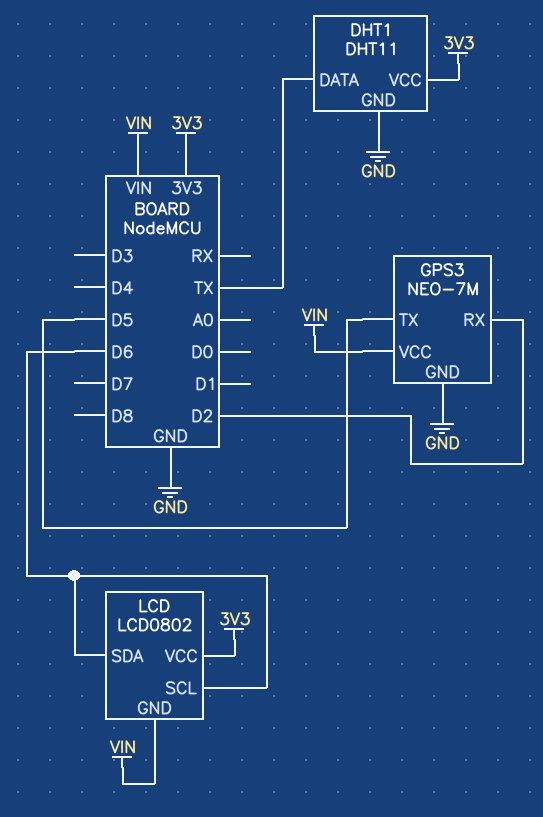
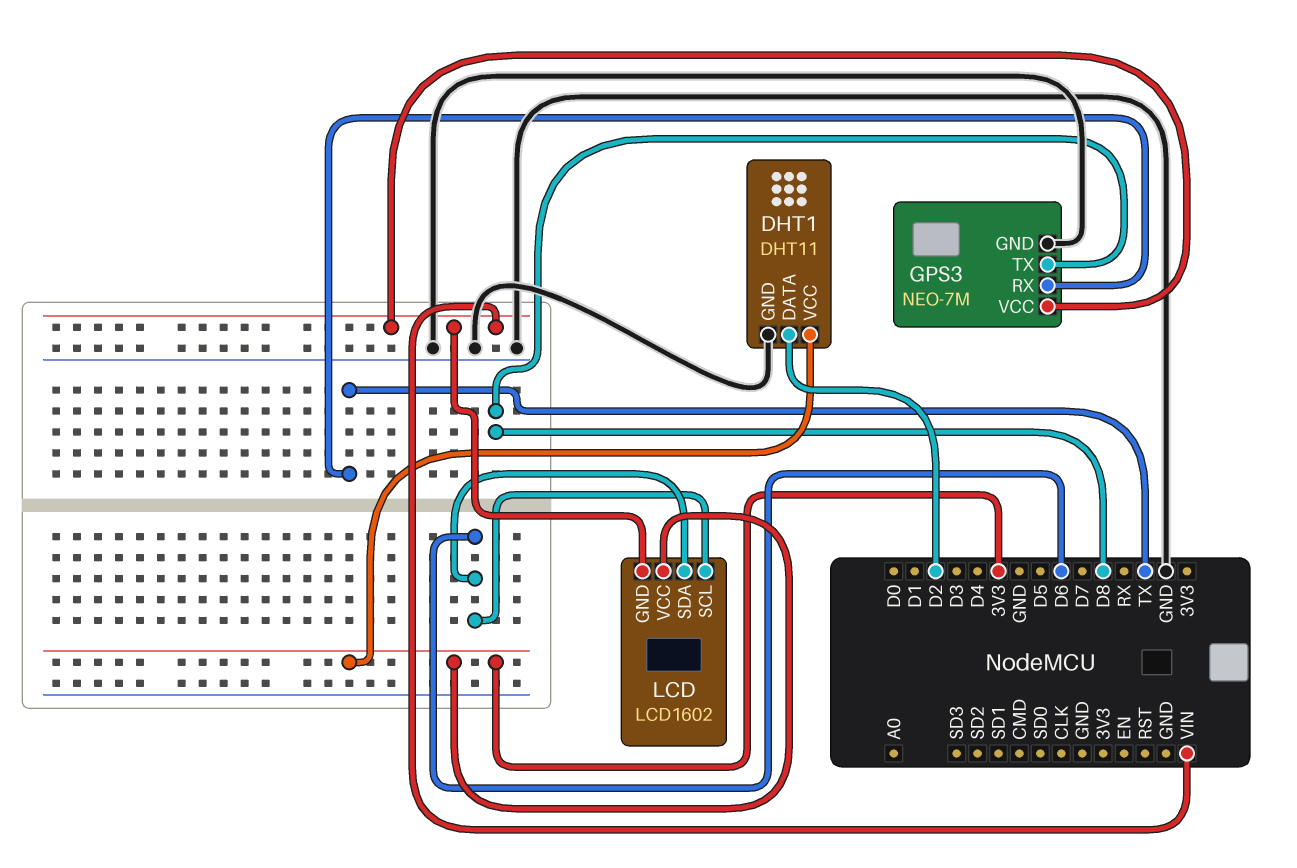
DHT1 pin DATA: TX -> D2
GPS3 pin RX: D2 -> TX
GPS3 pin TX: D5 -> D8
LCD: LCD0802 -> LCD1602

